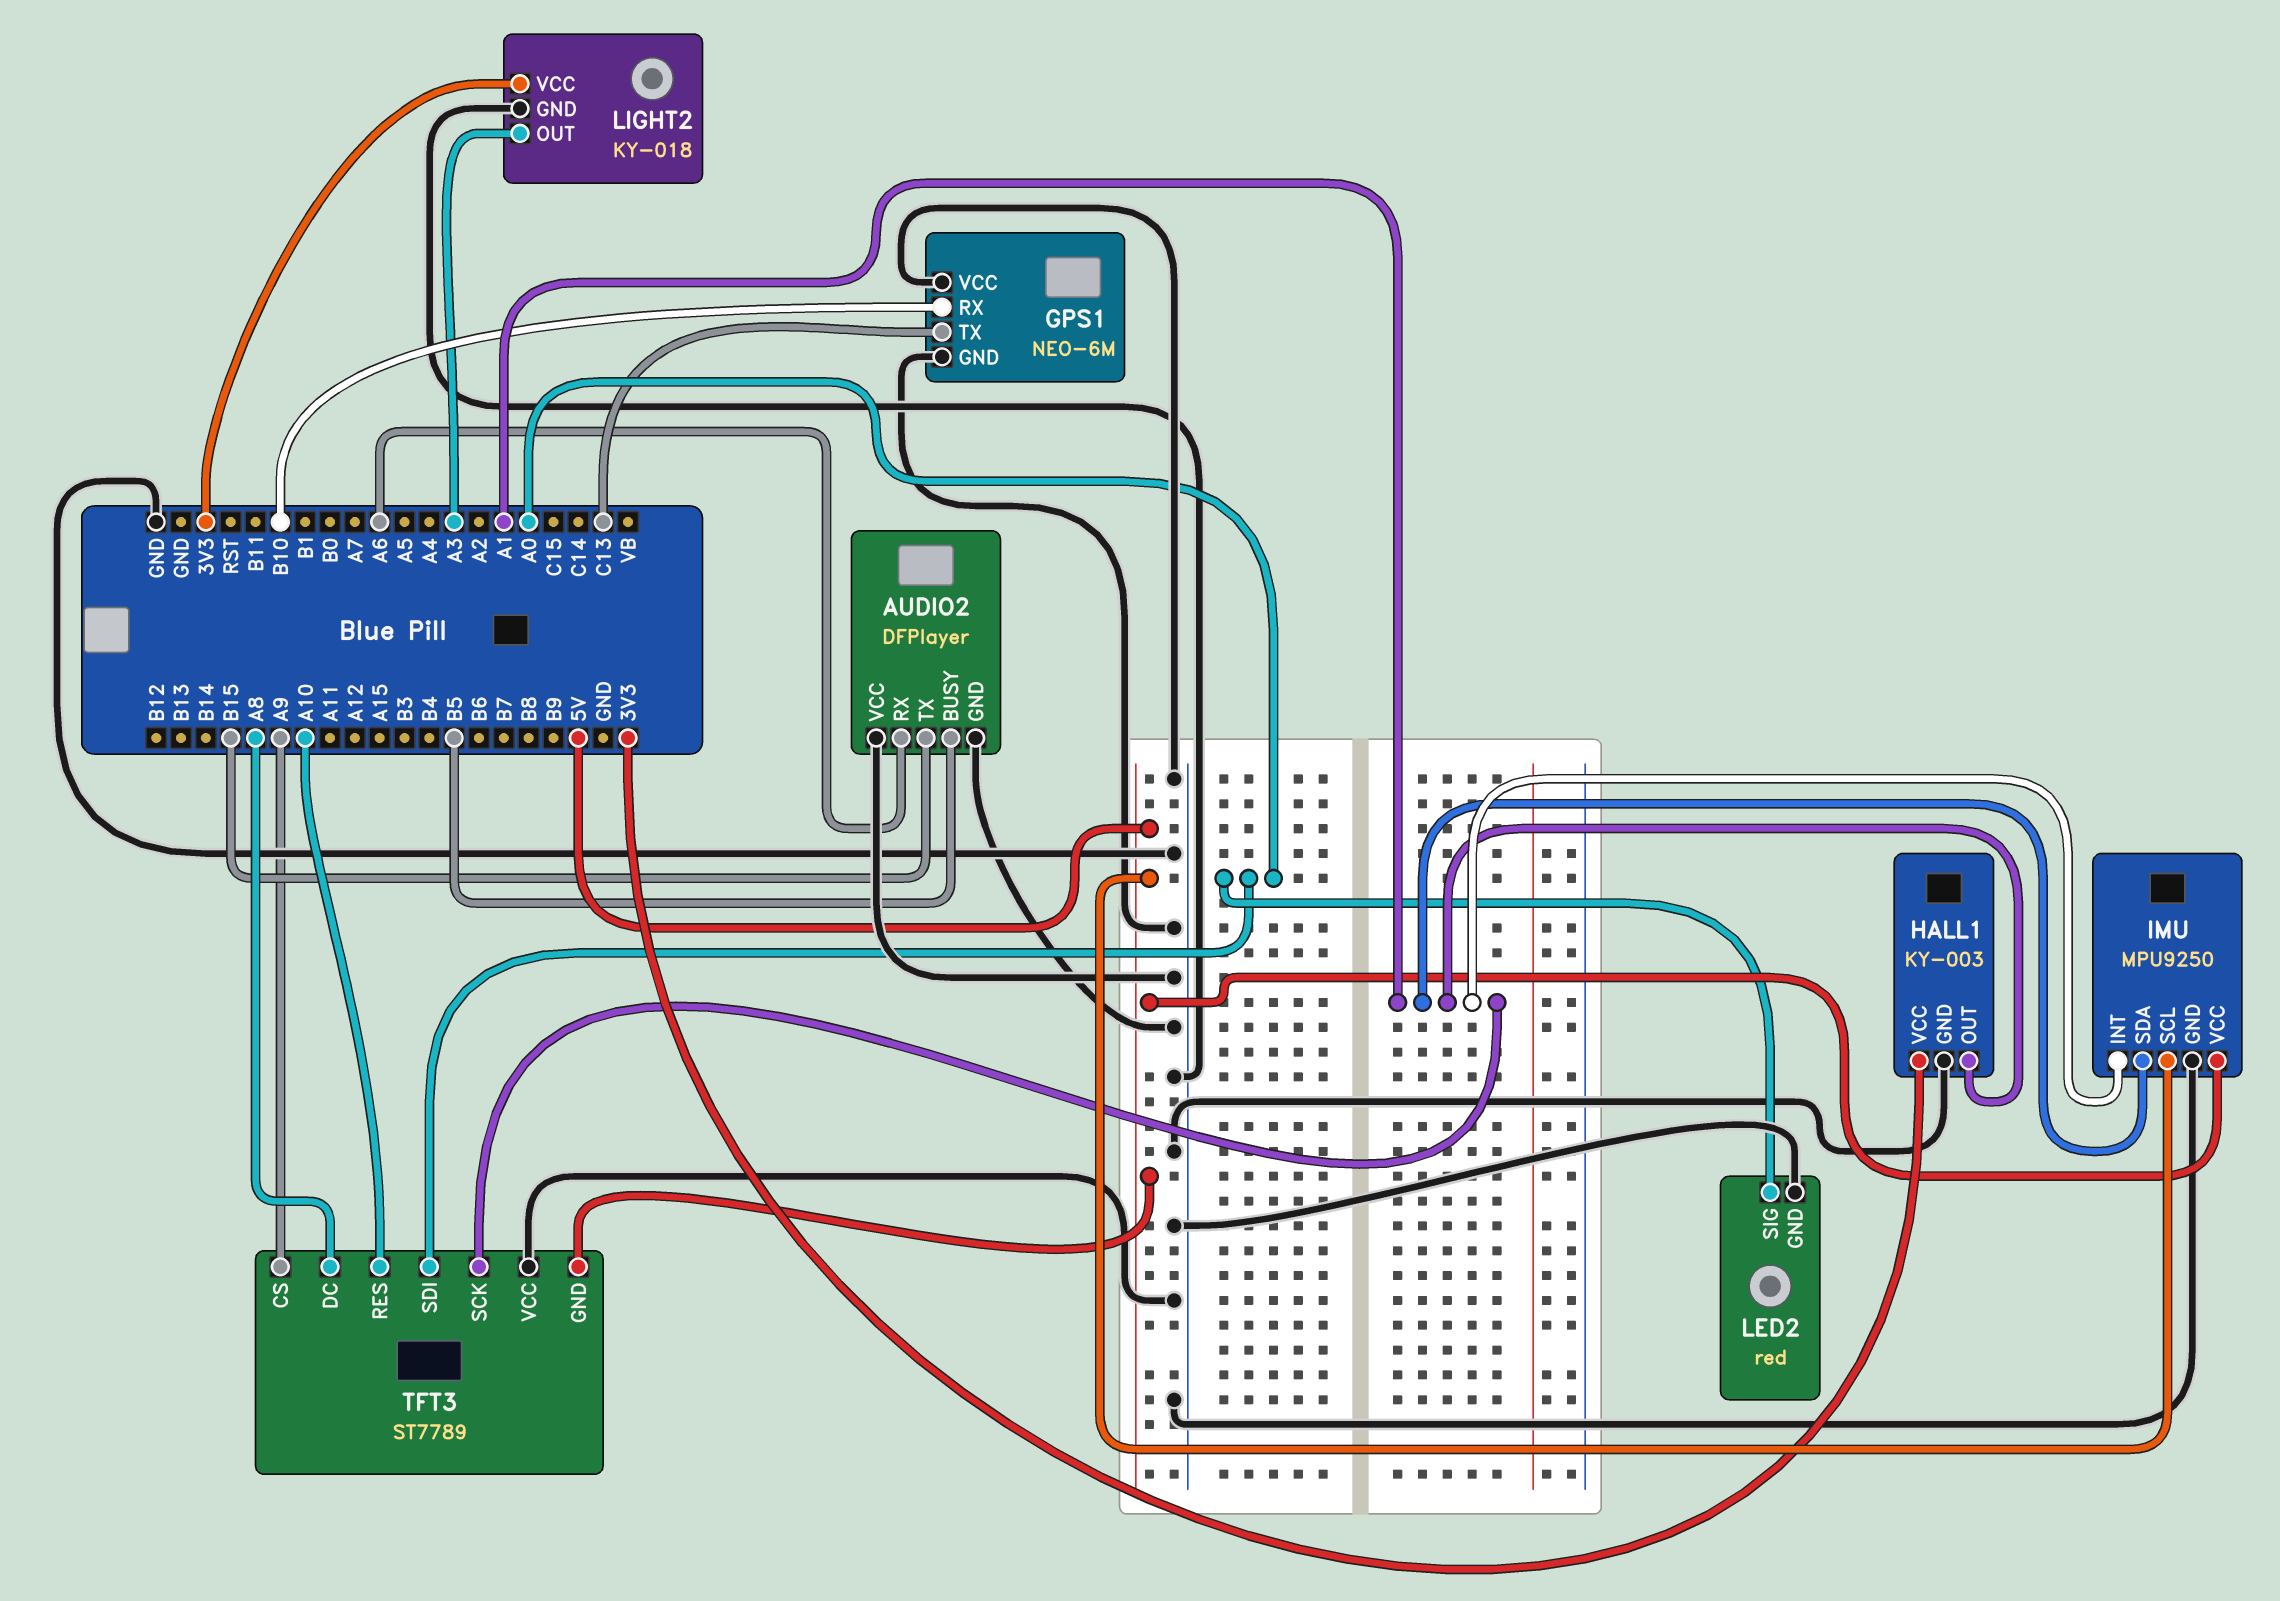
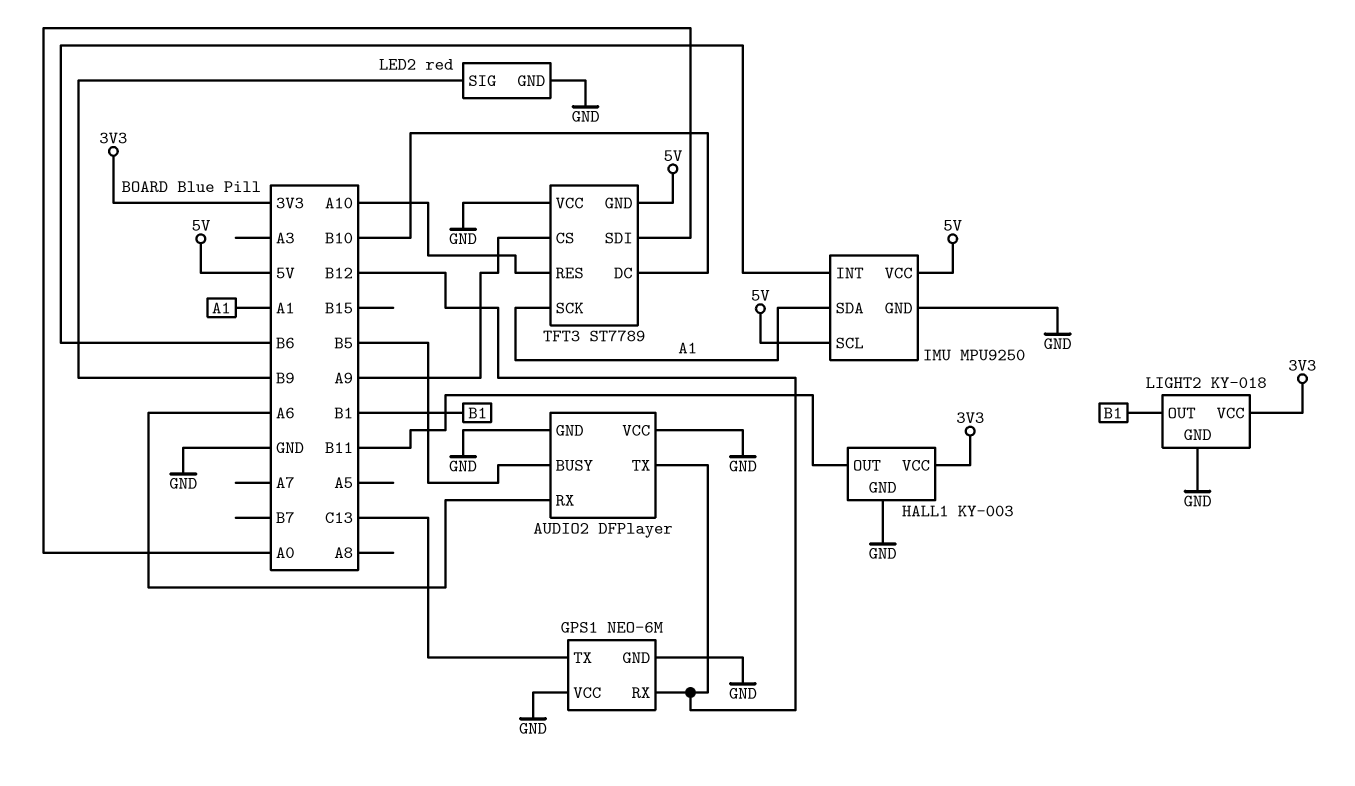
AUDIO2 pin TX: B15 -> B12
GPS1 pin RX: B10 -> B12
HALL1 pin OUT: A1 -> B11
IMU pin INT: A1 -> B6
LED2 pin SIG: A0 -> B9
LIGHT2 pin OUT: A3 -> B1
TFT3 pin DC: A8 -> B10

